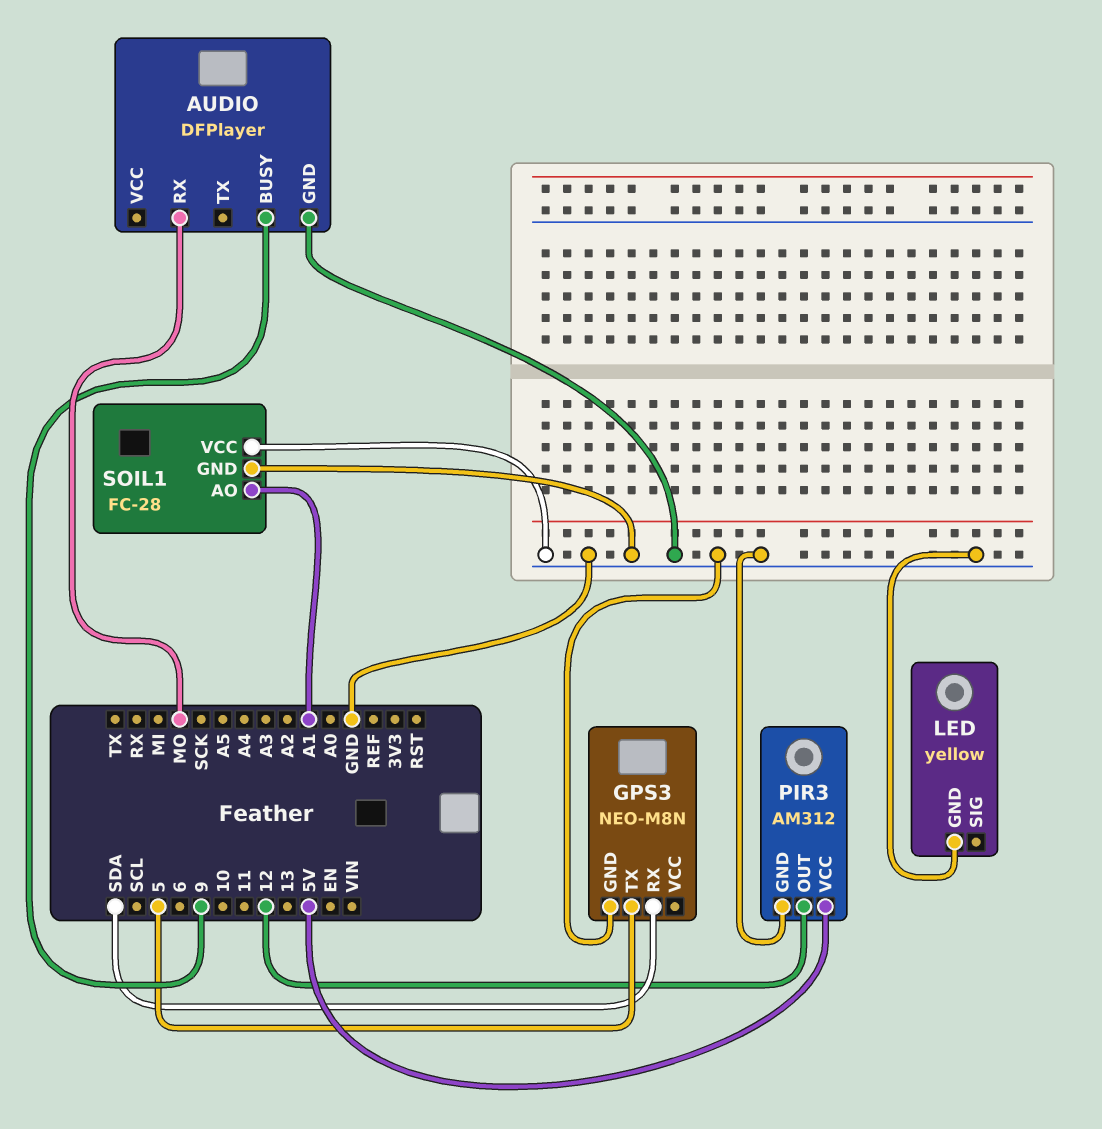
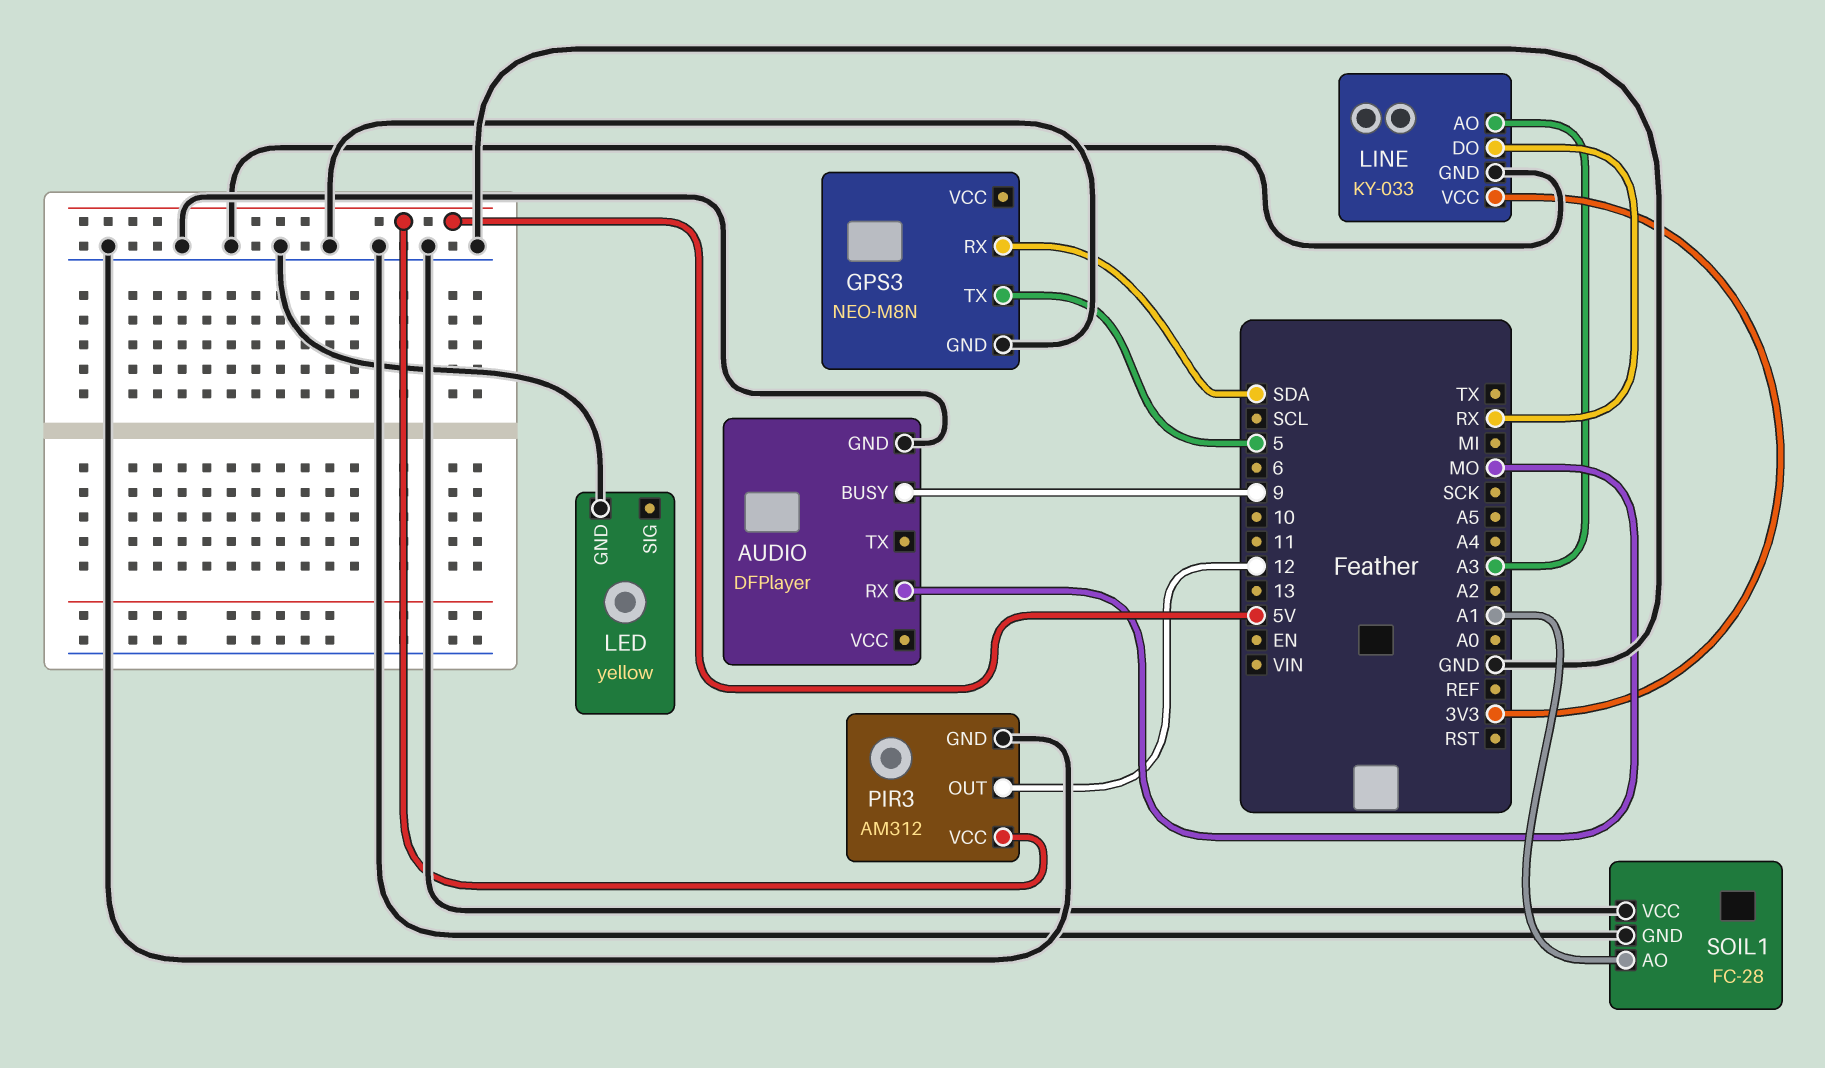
LINE: none -> KY-033
LINE pin AO: none -> A3
LINE pin DO: none -> RX
LINE pin GND: none -> GND
LINE pin VCC: none -> 3V3

